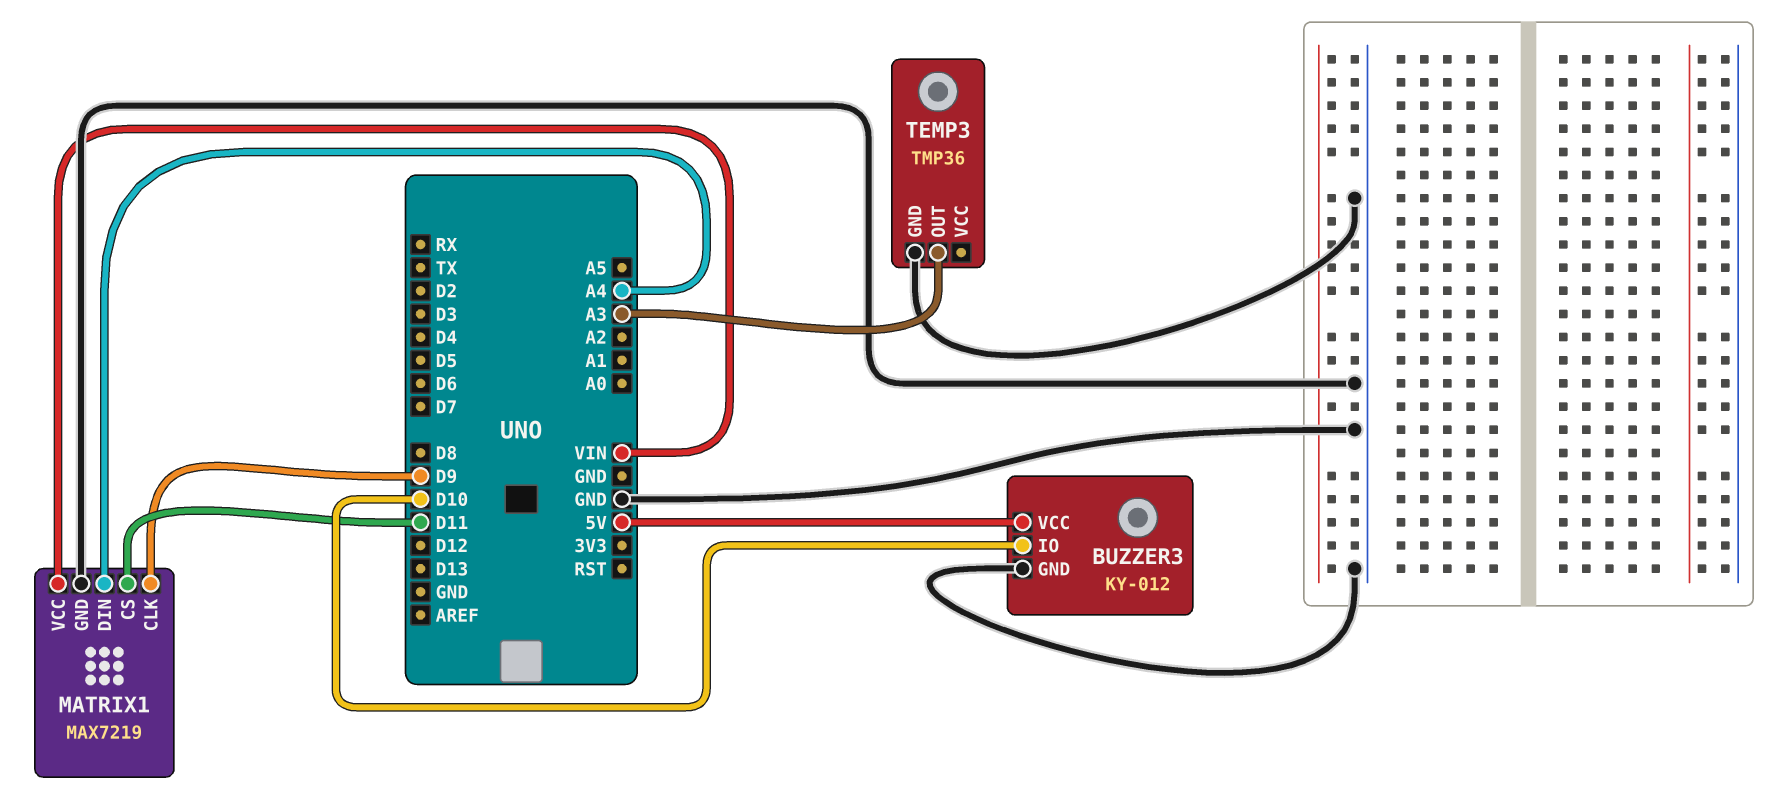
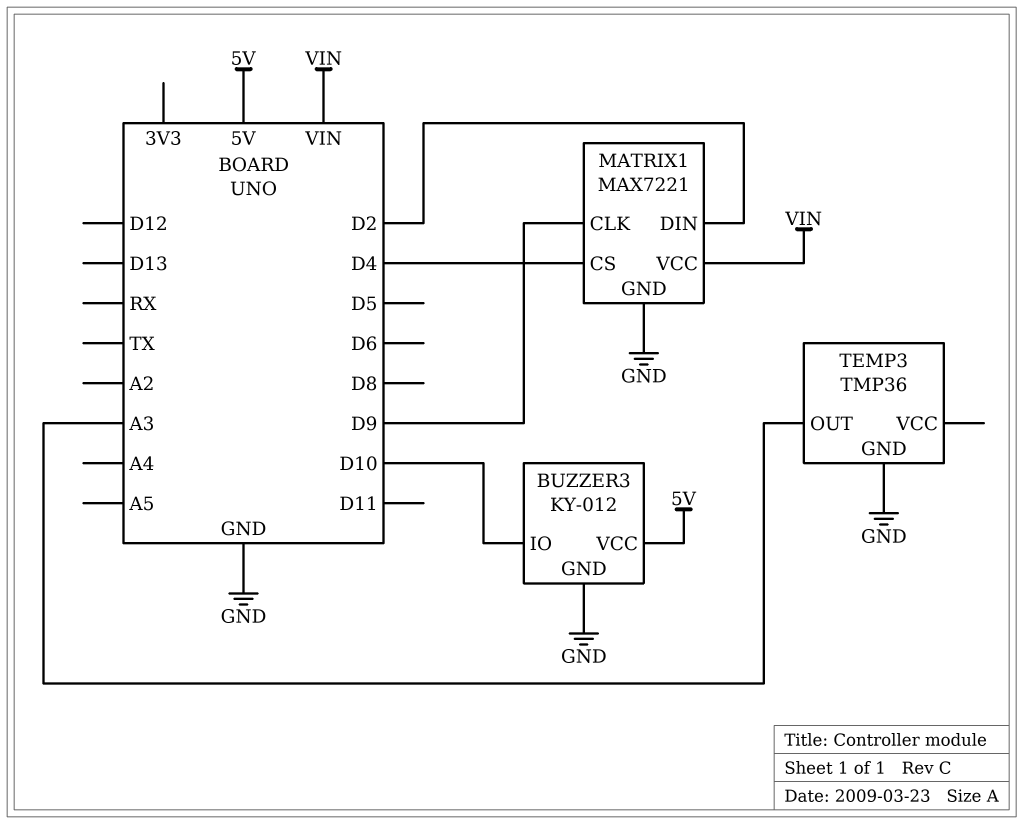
MATRIX1: MAX7219 -> MAX7221
MATRIX1 pin CS: D11 -> D4
MATRIX1 pin DIN: A4 -> D2

